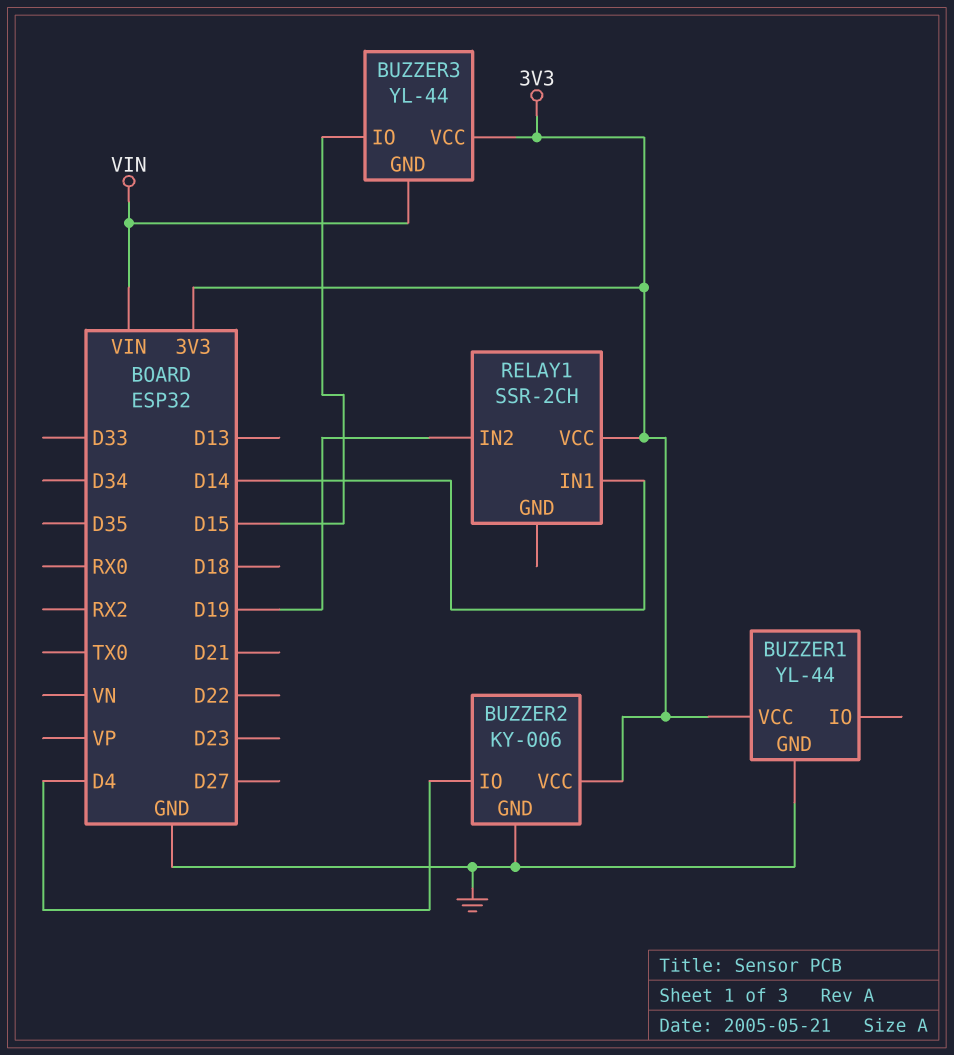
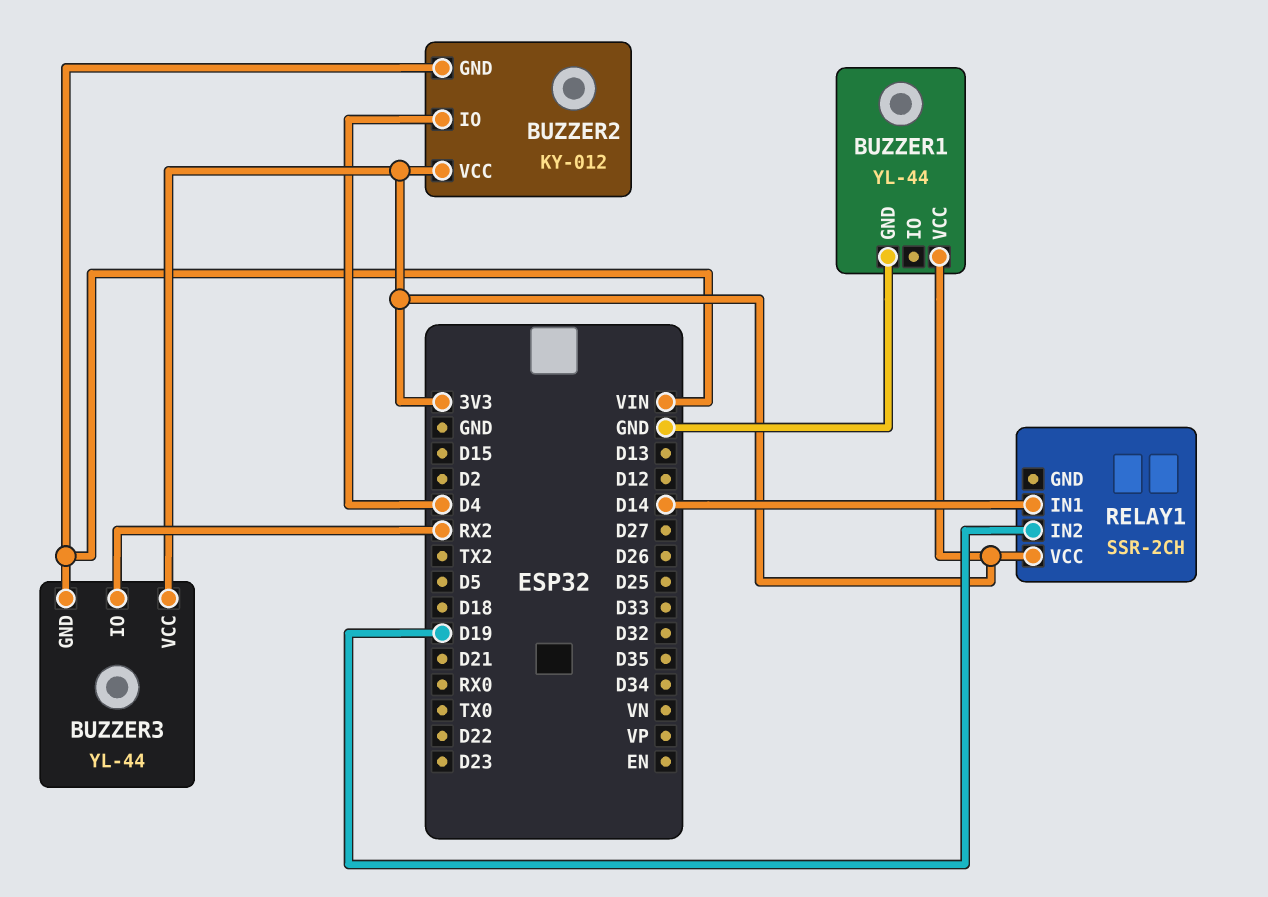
BUZZER2: KY-006 -> KY-012
BUZZER2 pin GND: GND -> VIN
BUZZER3 pin IO: D15 -> RX2

